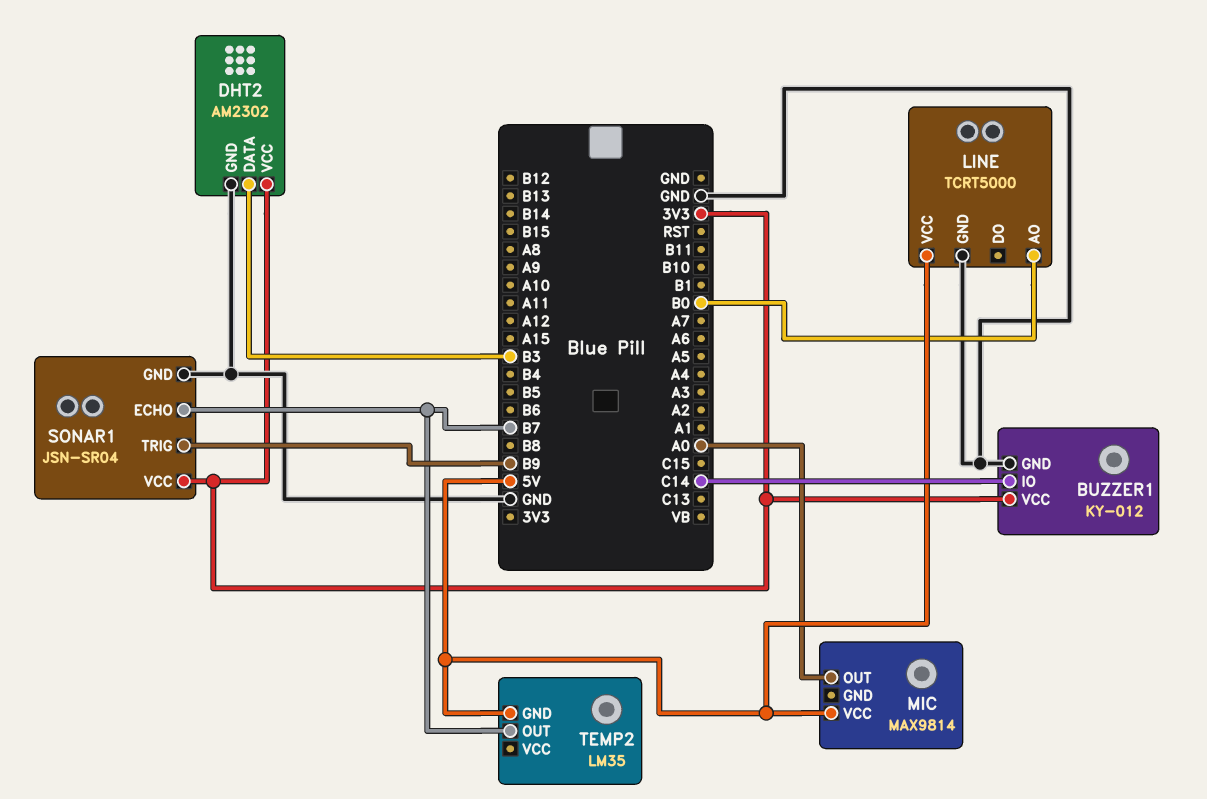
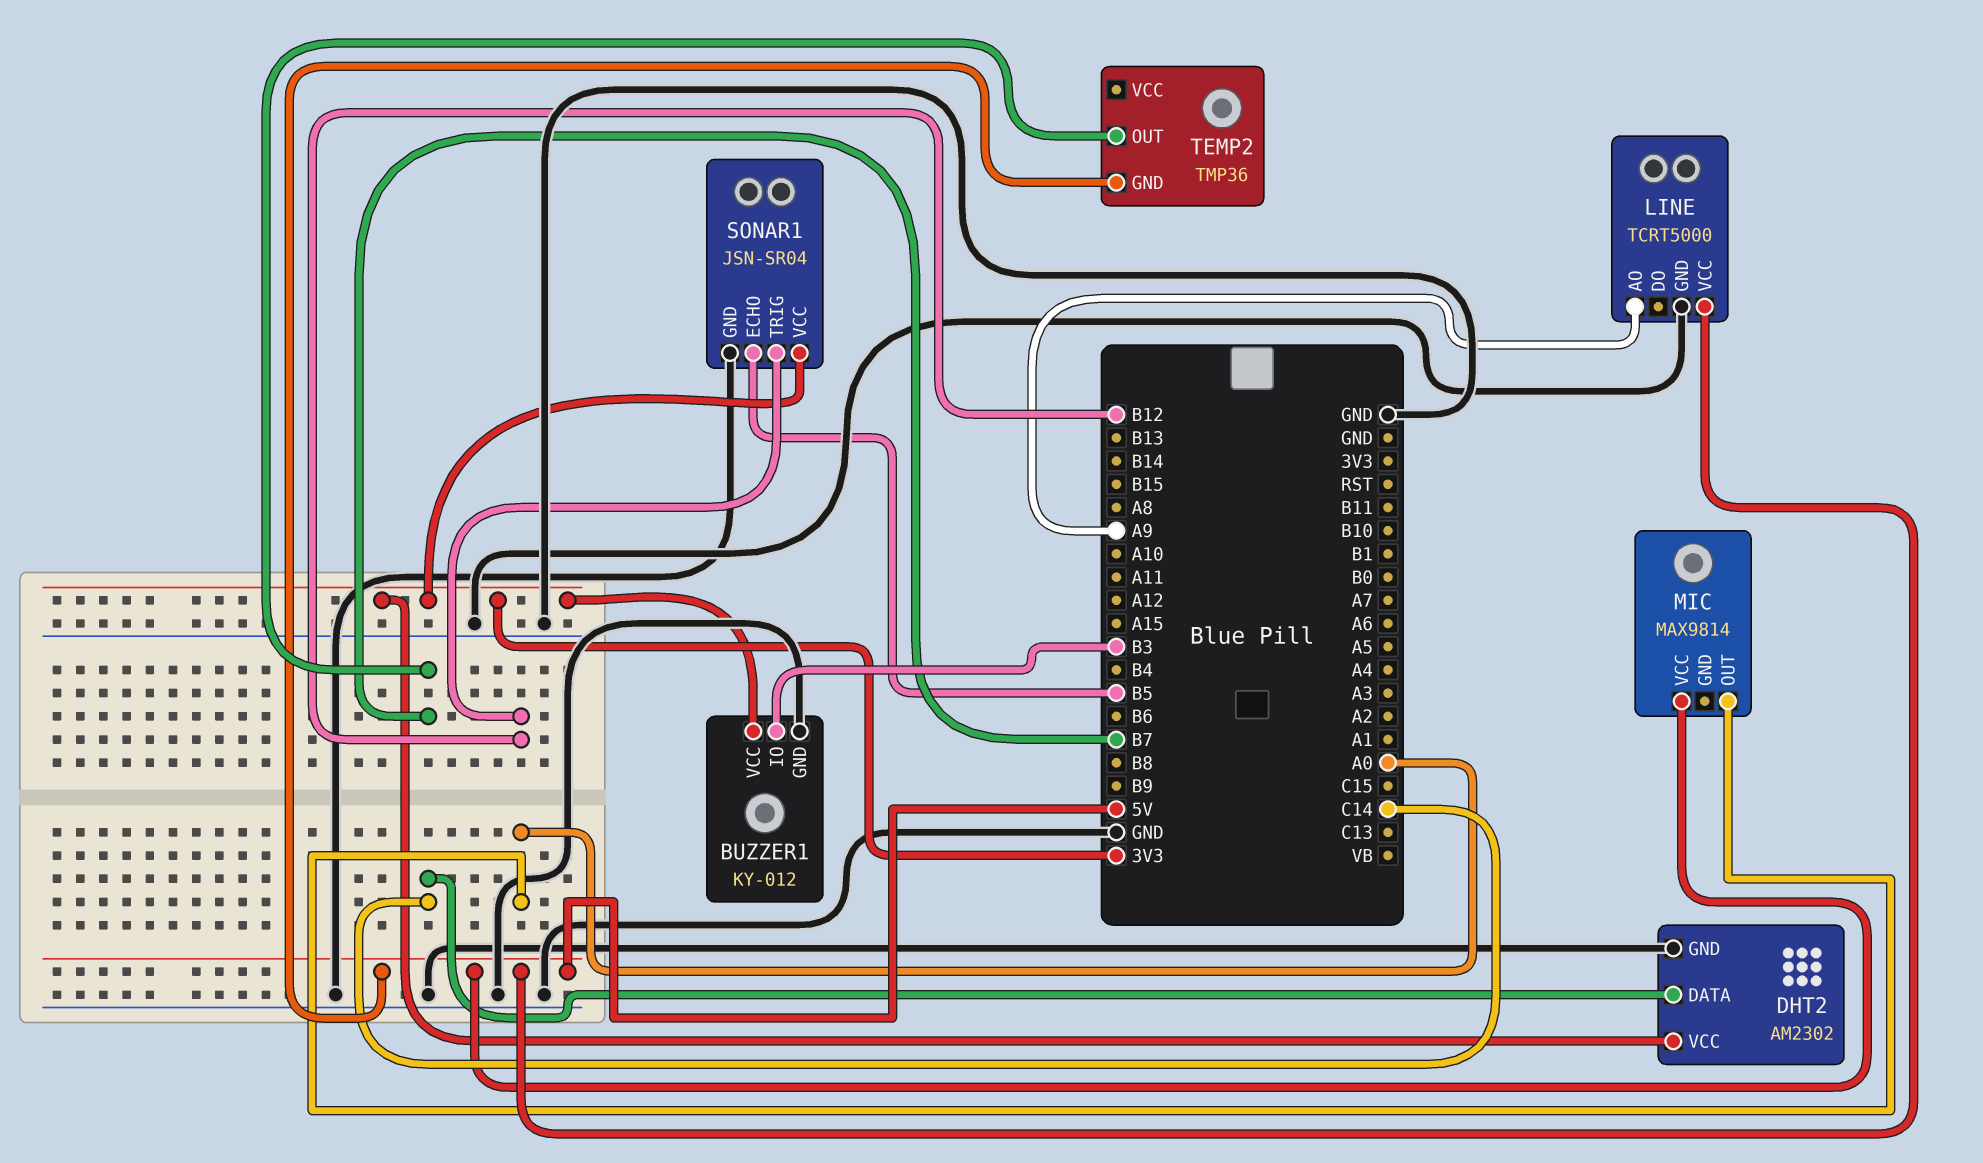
BUZZER1 pin IO: C14 -> B3
DHT2 pin DATA: B3 -> C14
LINE pin AO: B0 -> A9
SONAR1 pin ECHO: B7 -> B5
SONAR1 pin TRIG: B9 -> B12
TEMP2: LM35 -> TMP36

